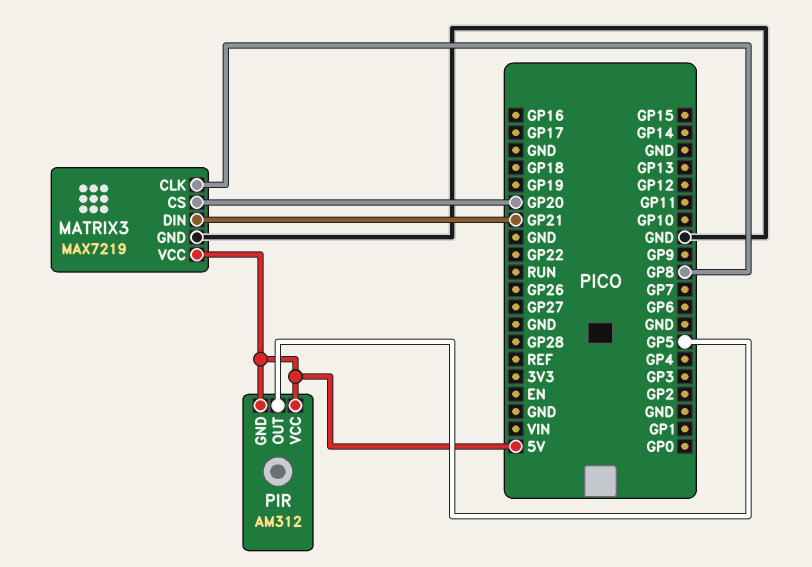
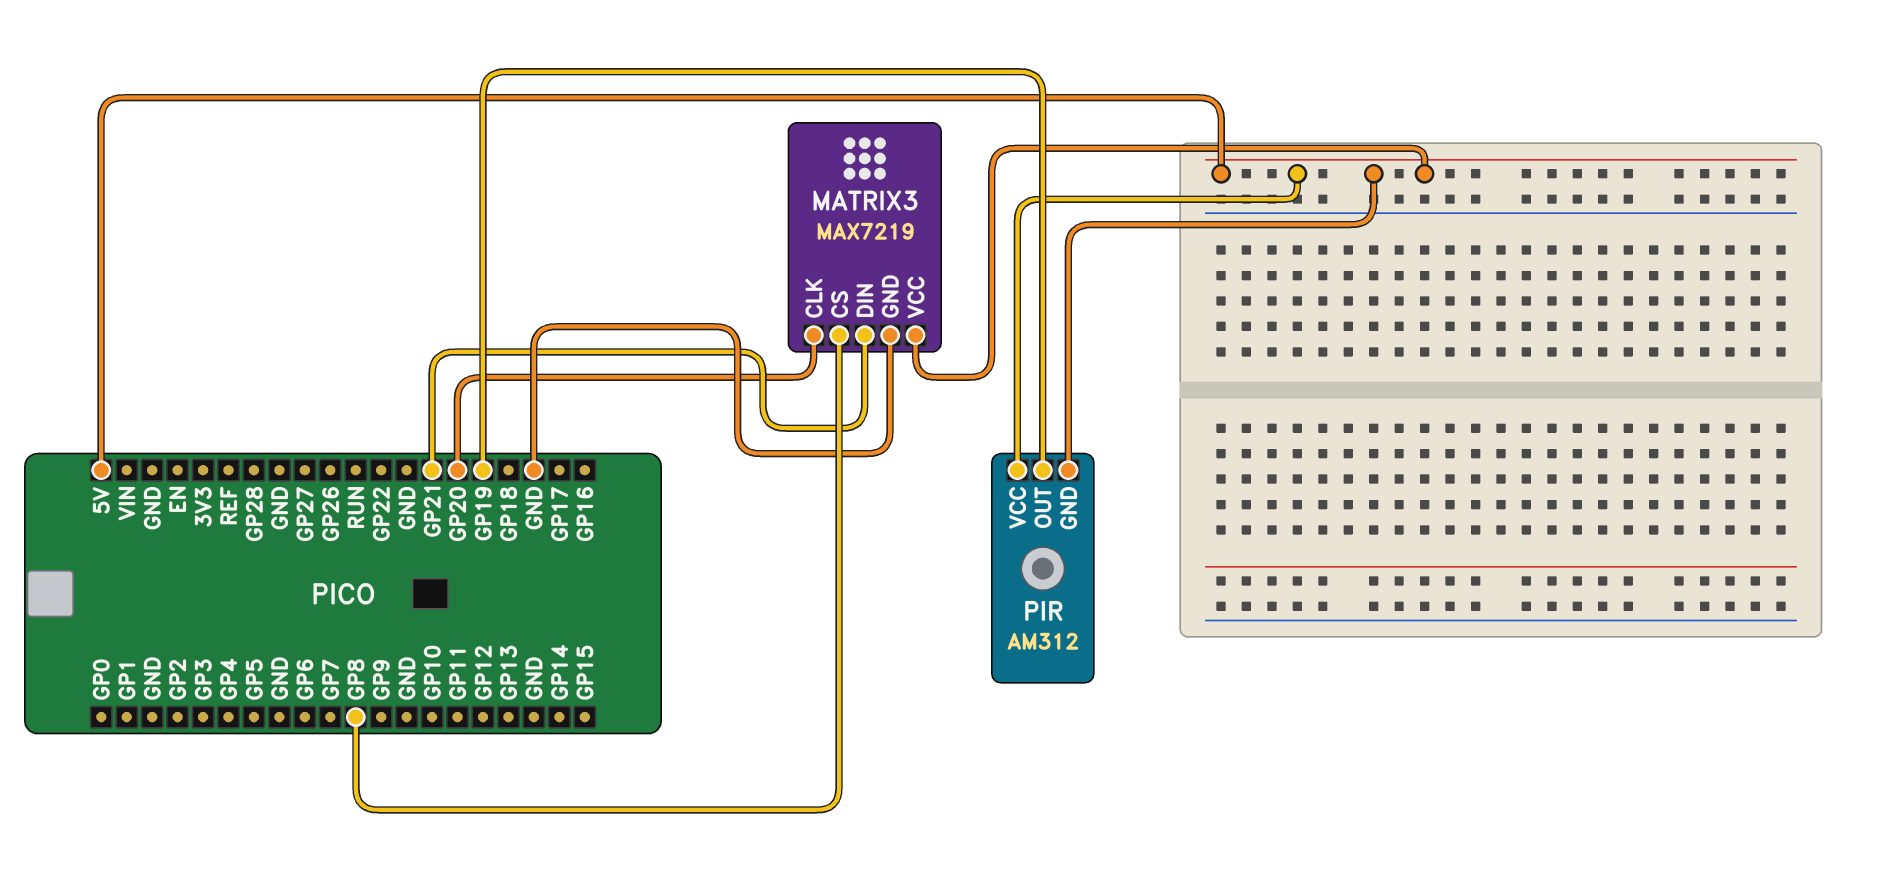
MATRIX3 pin CLK: GP8 -> GP20
MATRIX3 pin CS: GP20 -> GP8
PIR pin OUT: GP5 -> GP19

